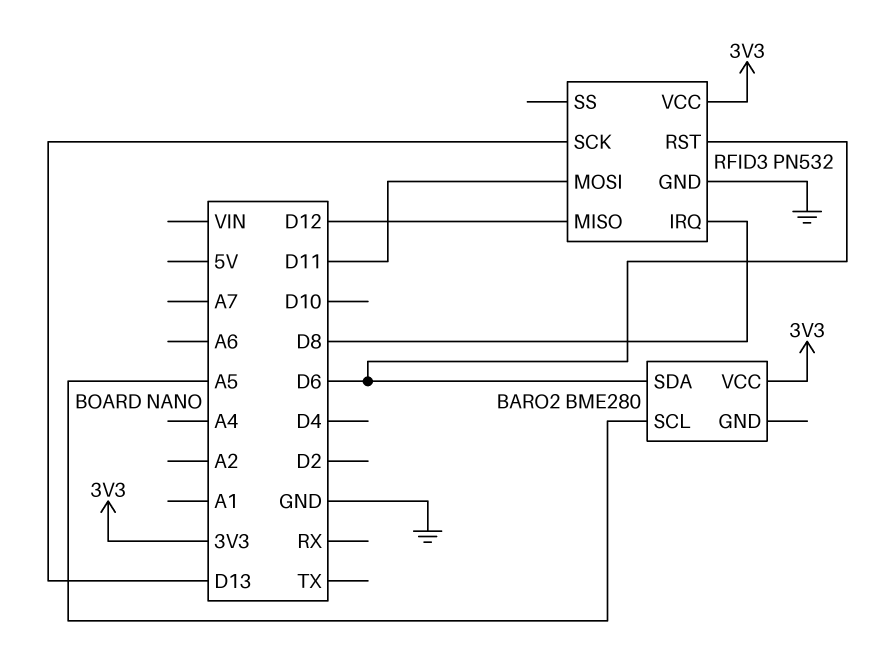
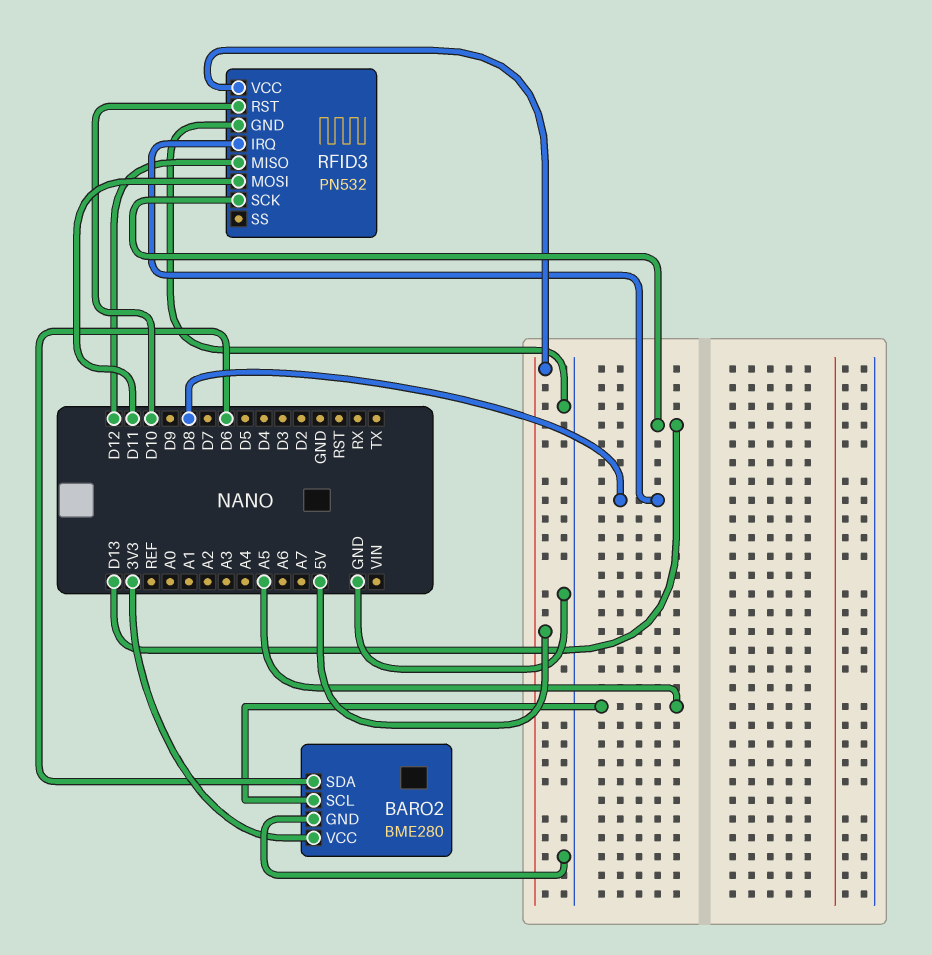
BARO2 pin GND: none -> GND
RFID3 pin RST: D6 -> D10
RFID3 pin VCC: 3V3 -> 5V

